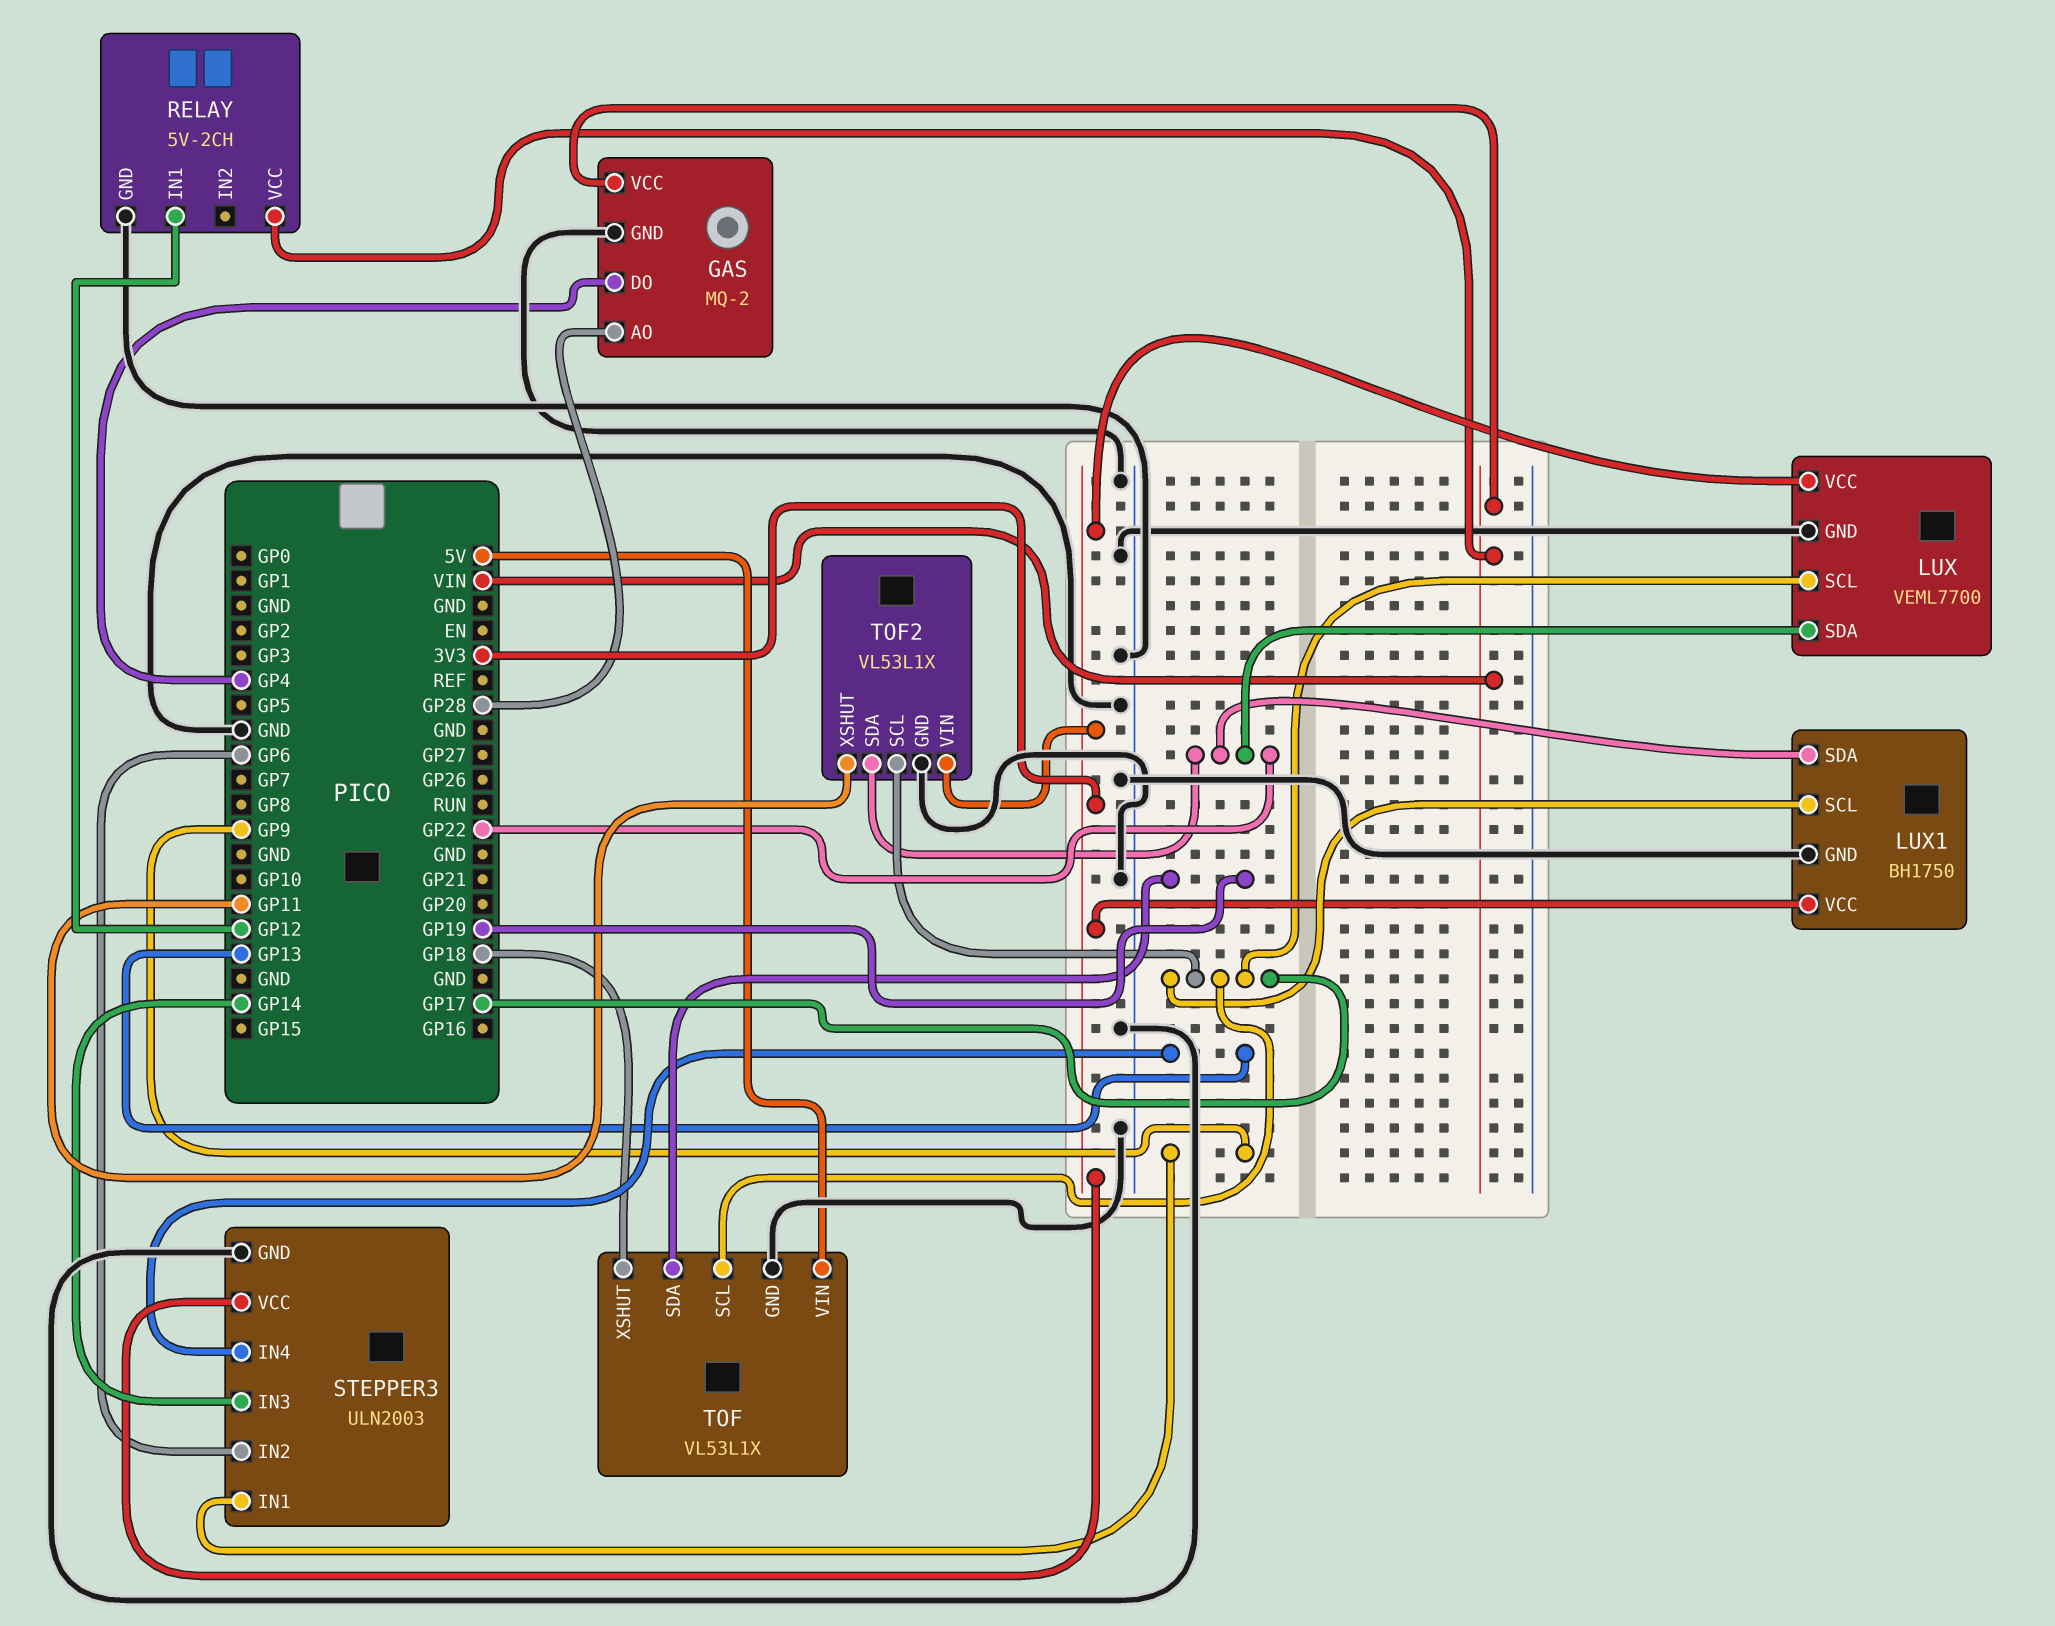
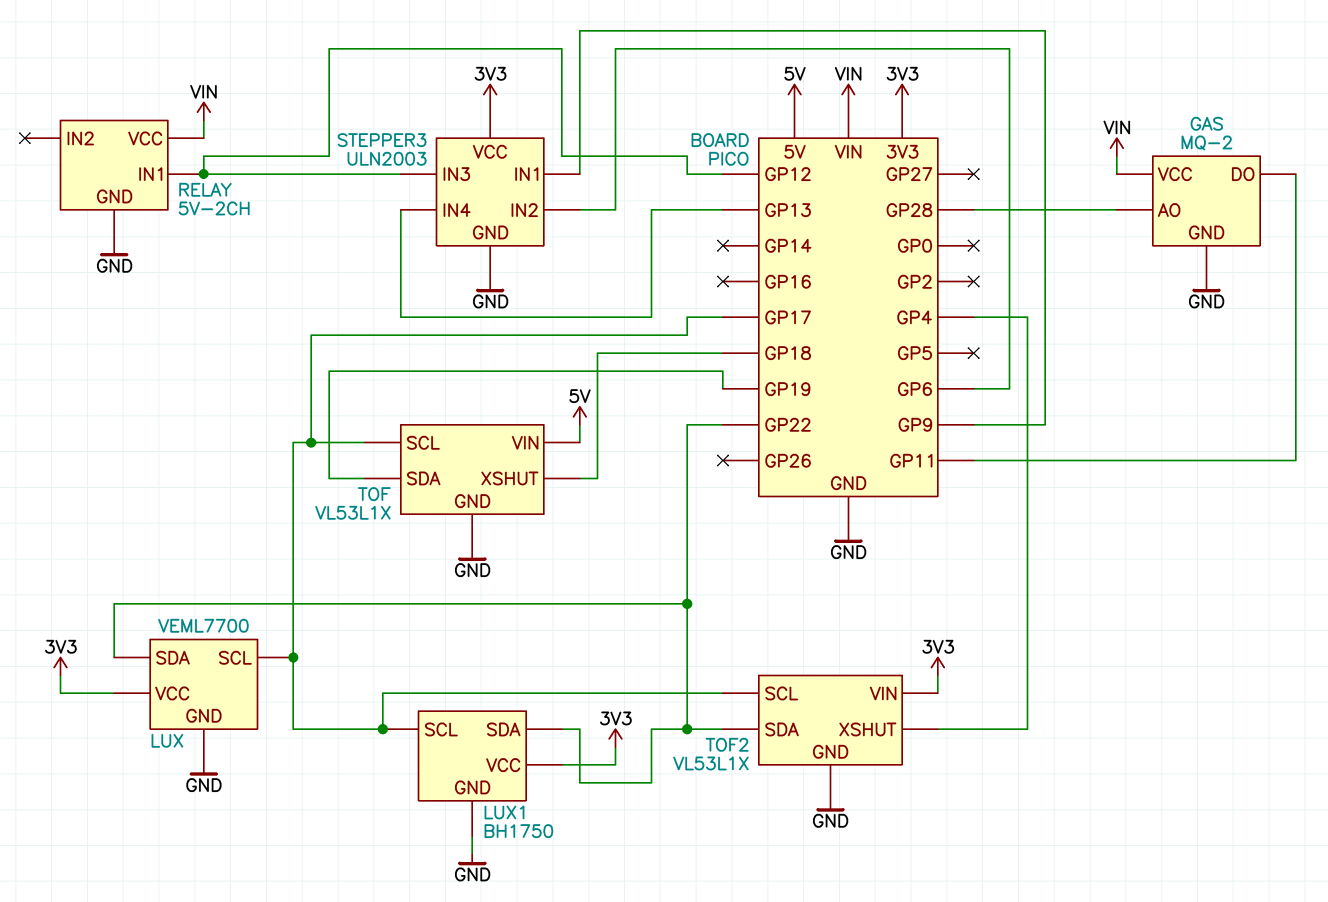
GAS pin DO: GP4 -> GP11
STEPPER3 pin IN3: GP14 -> GP12
TOF2 pin XSHUT: GP11 -> GP4

